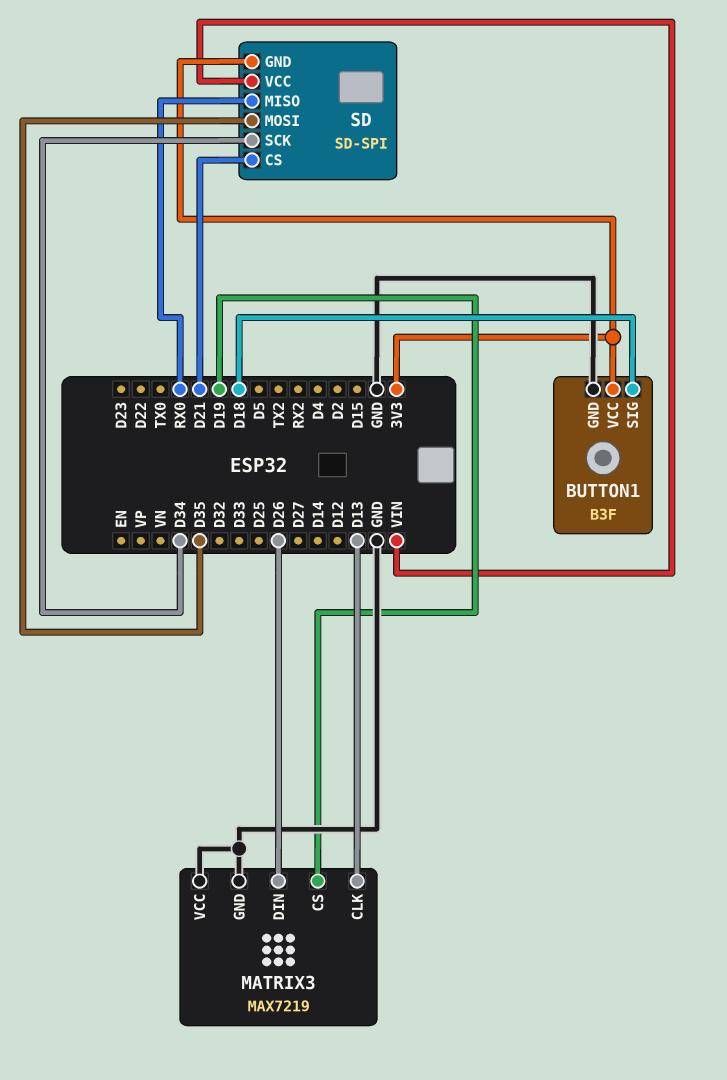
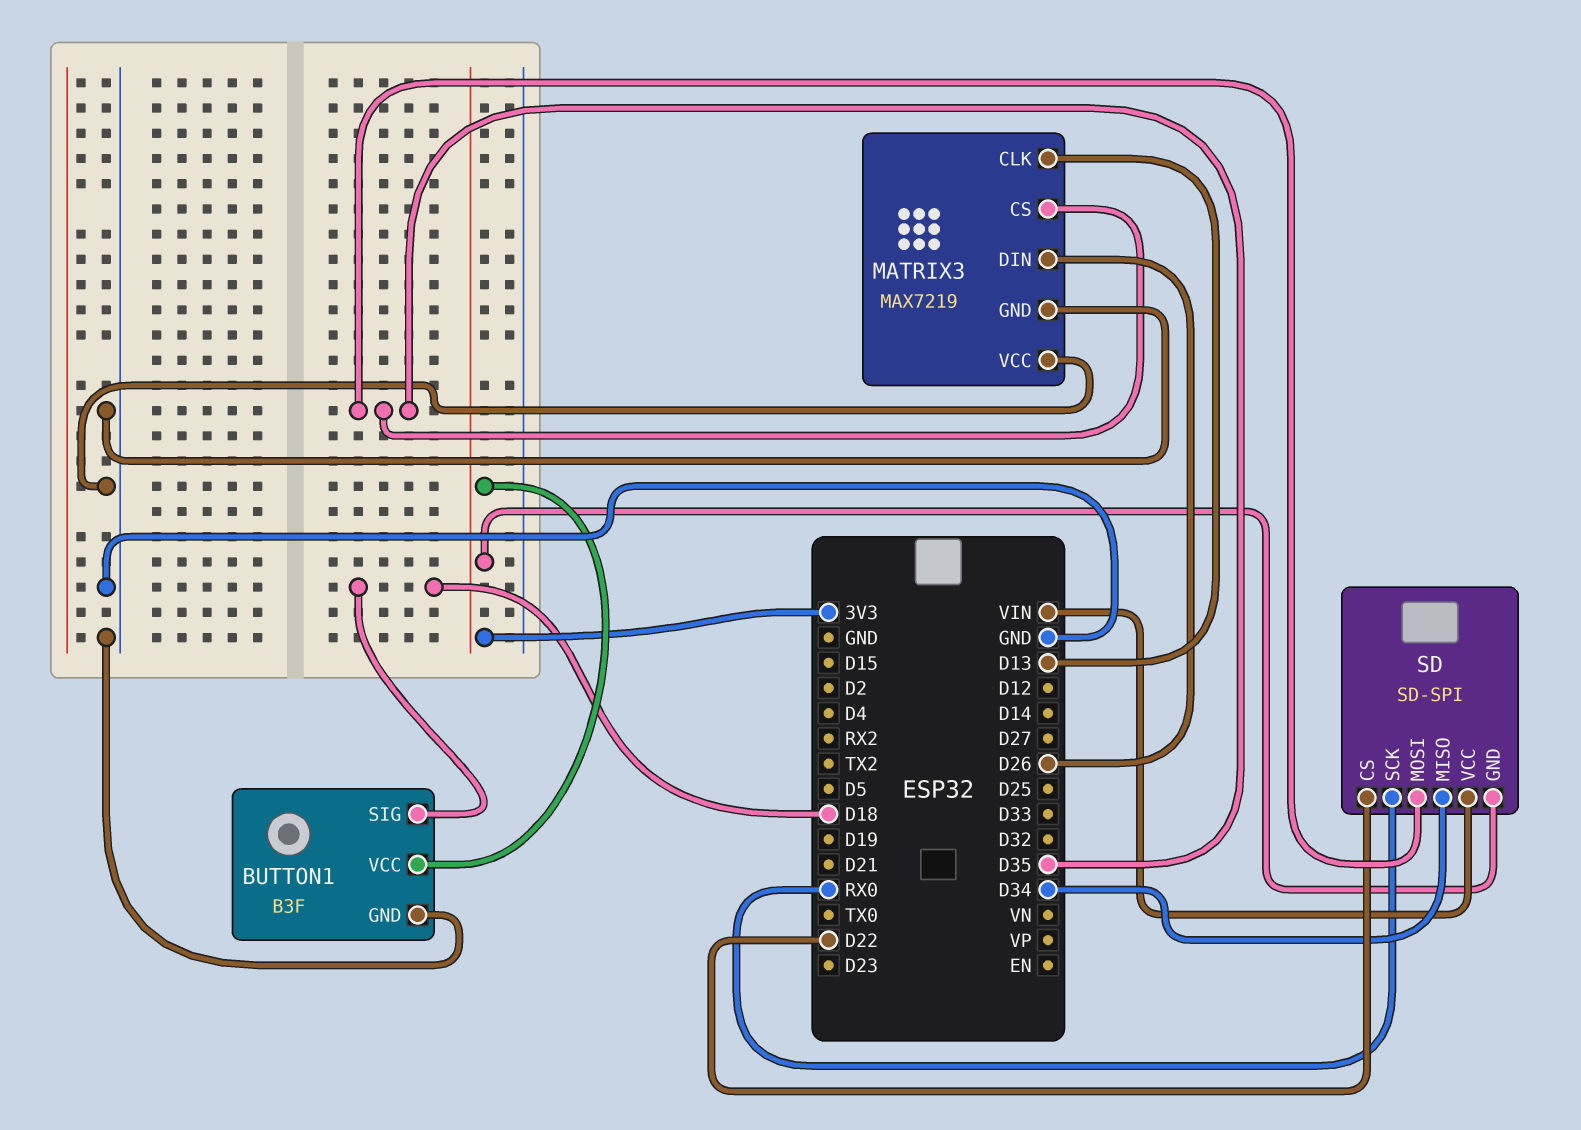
MATRIX3 pin CS: D19 -> D35
SD pin CS: D21 -> D22
SD pin MISO: RX0 -> D34
SD pin SCK: D34 -> RX0

